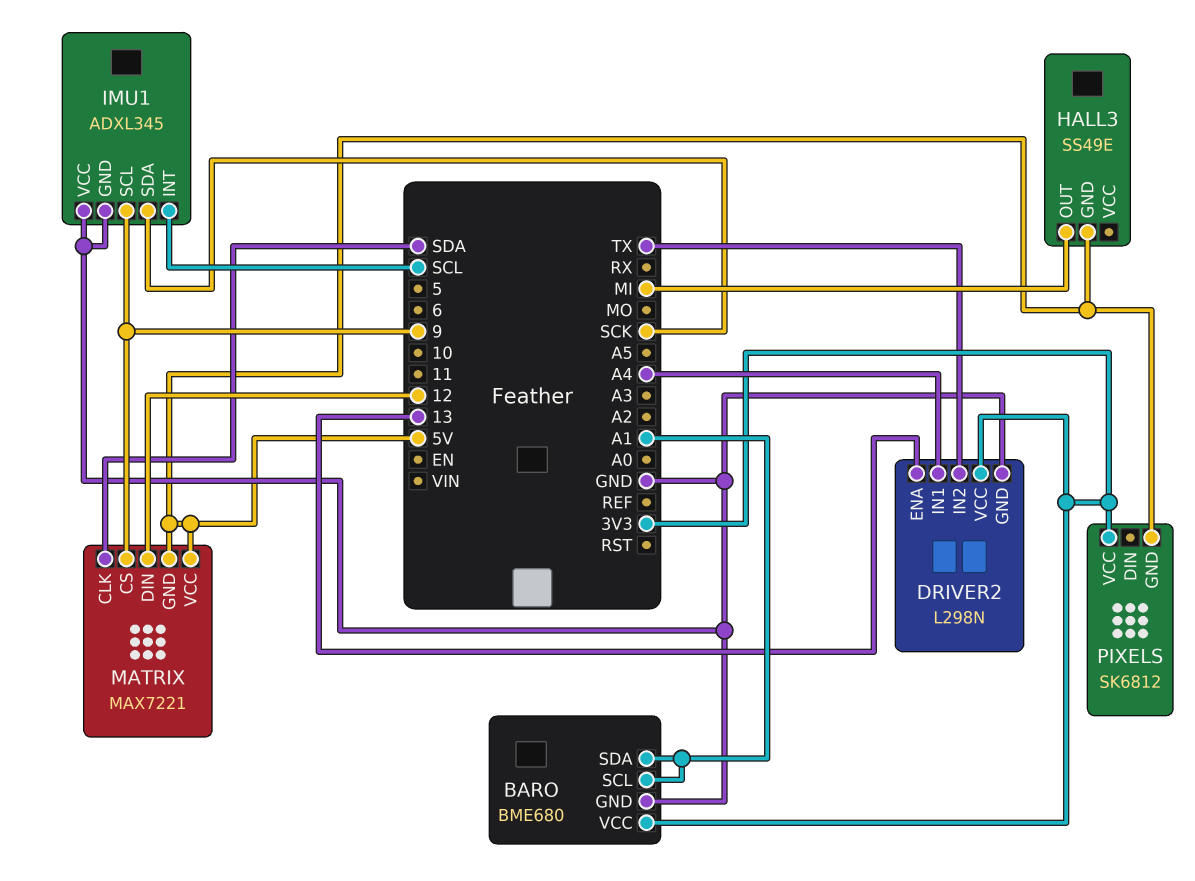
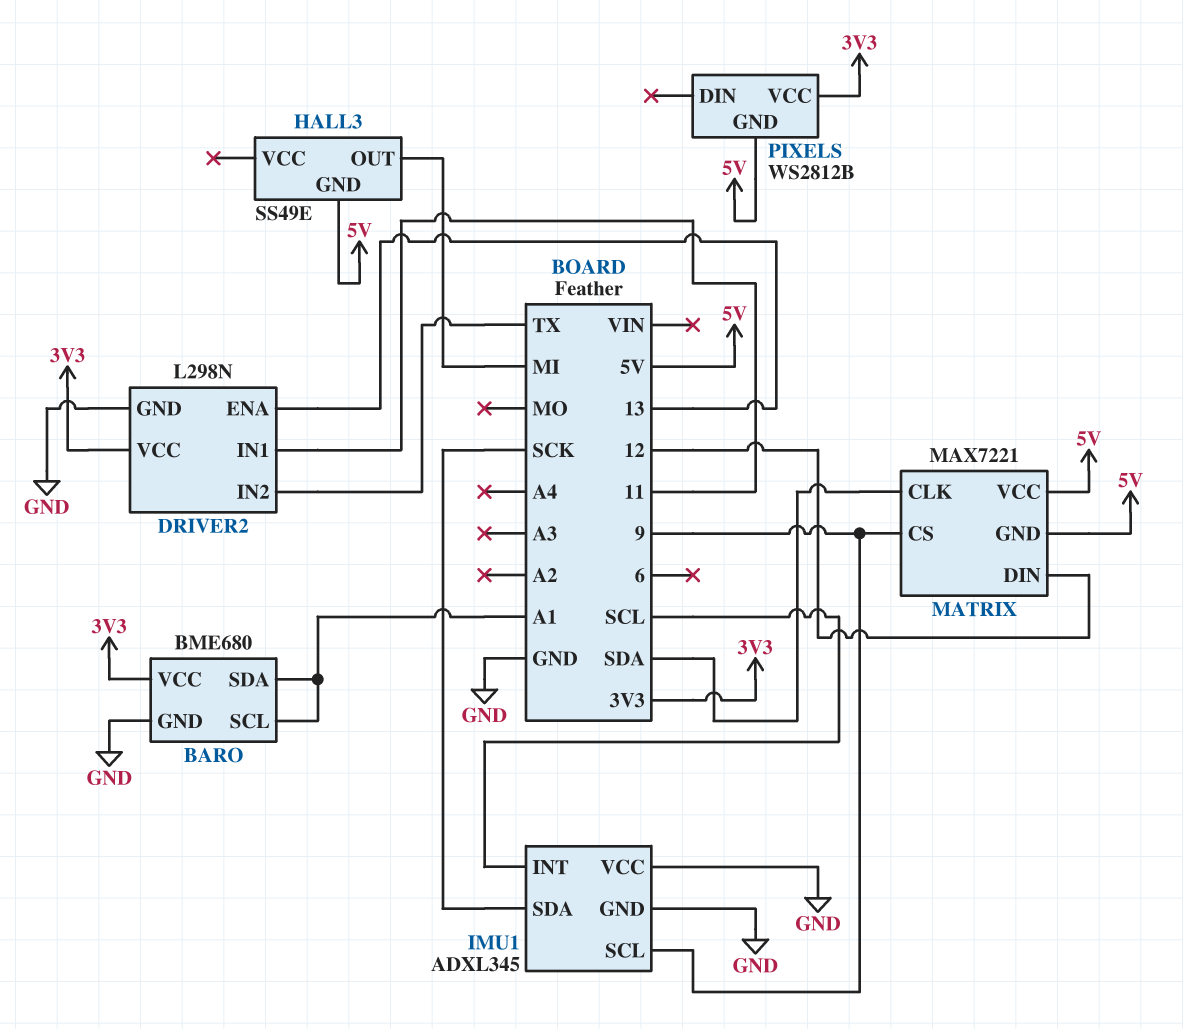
DRIVER2 pin IN1: A4 -> 11
PIXELS: SK6812 -> WS2812B

